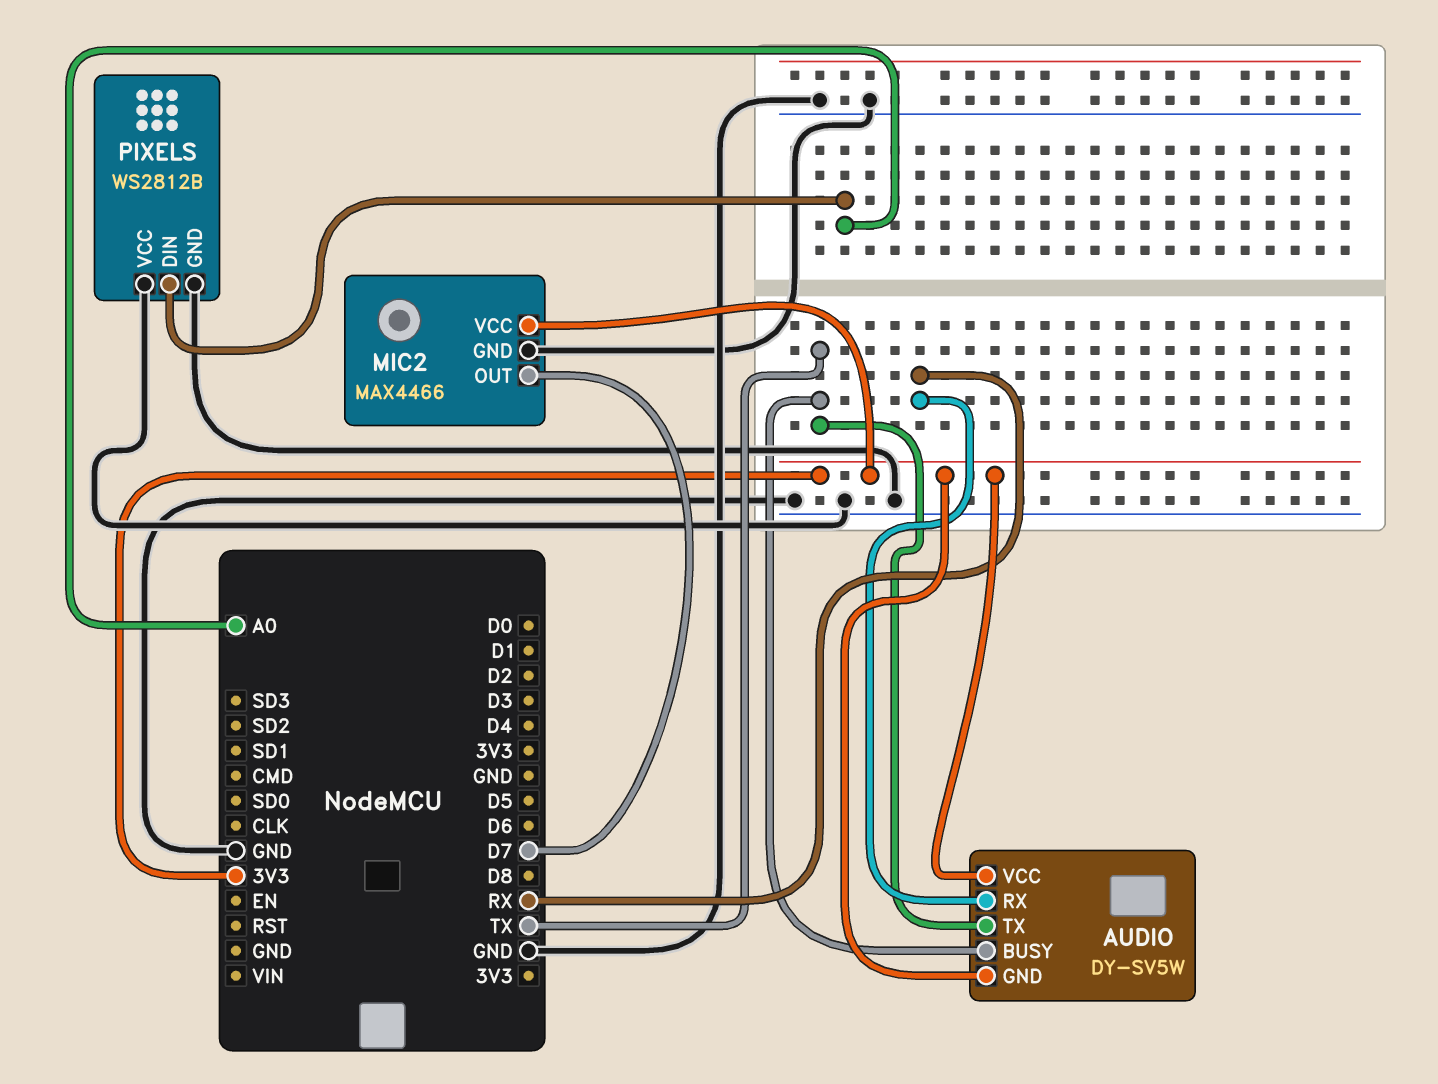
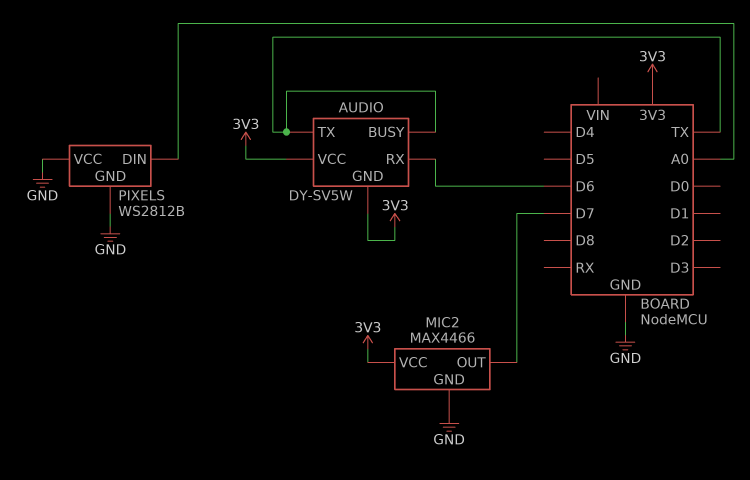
AUDIO pin RX: RX -> D6

